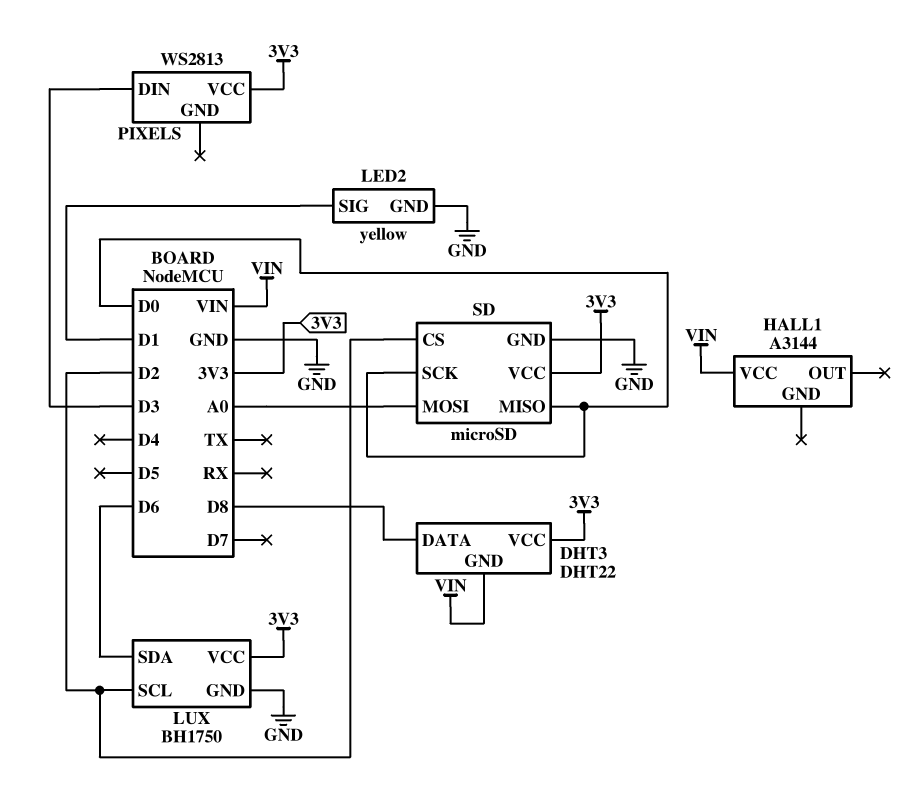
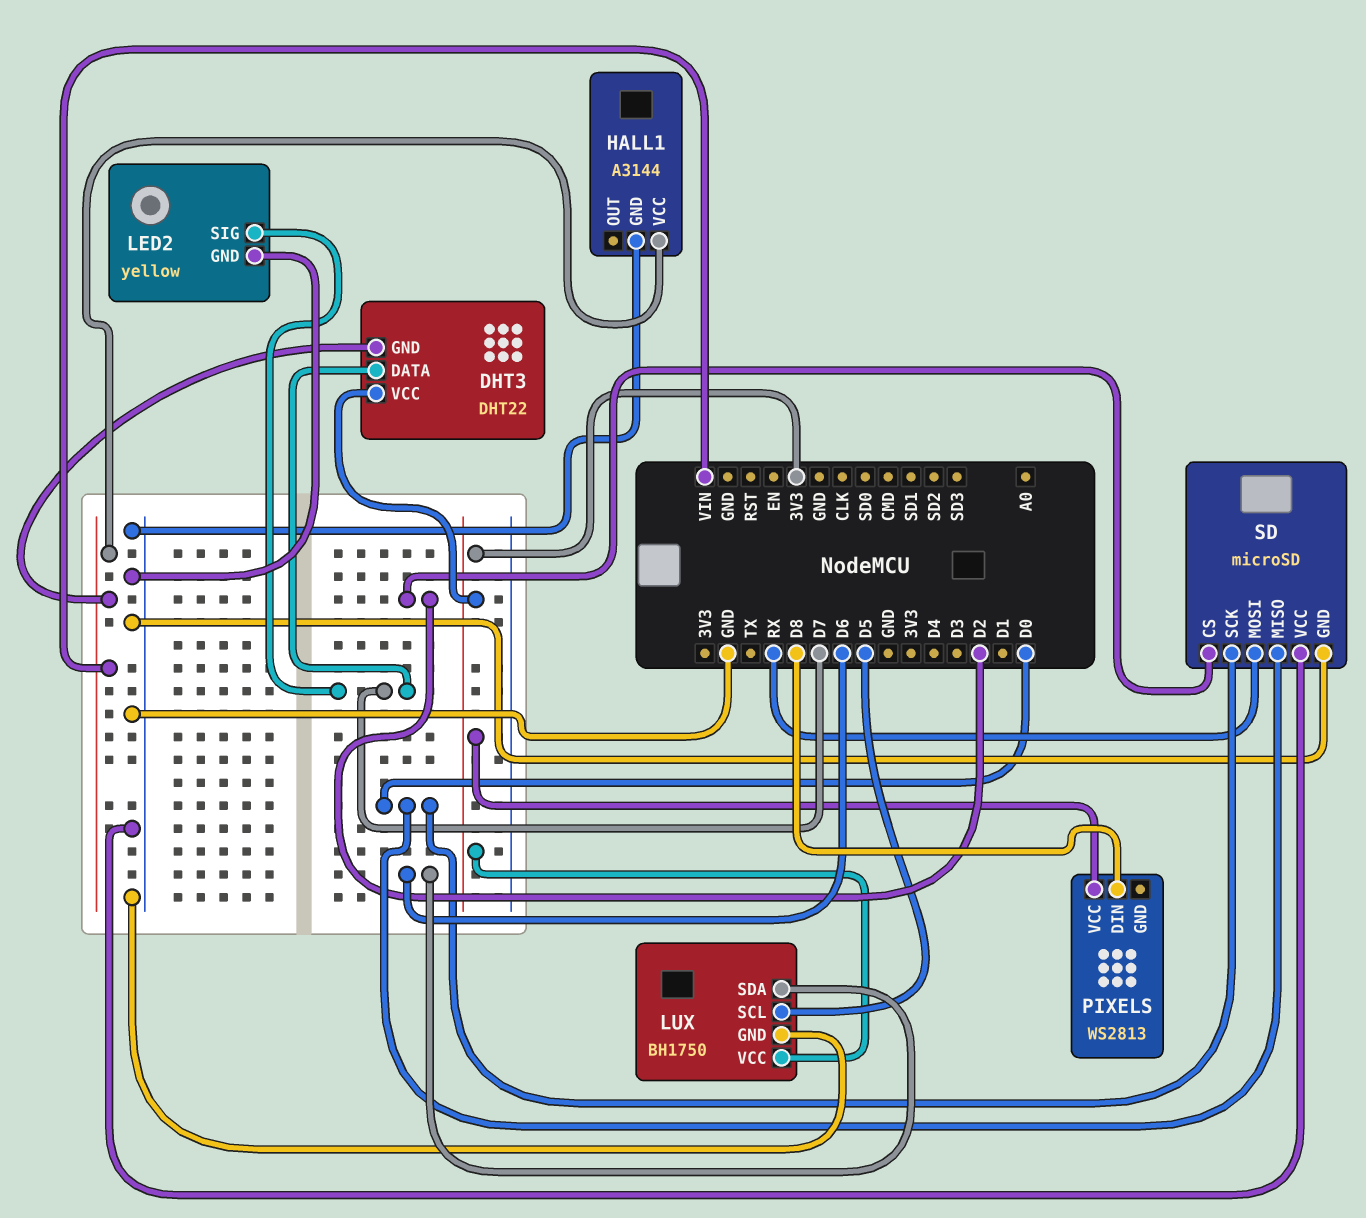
DHT3 pin DATA: D8 -> D7
HALL1 pin GND: none -> GND
LED2 pin SIG: D1 -> D7
LUX pin SCL: D2 -> D5
PIXELS pin DIN: D3 -> D8
SD pin MOSI: A0 -> RX
SD pin VCC: 3V3 -> GND

